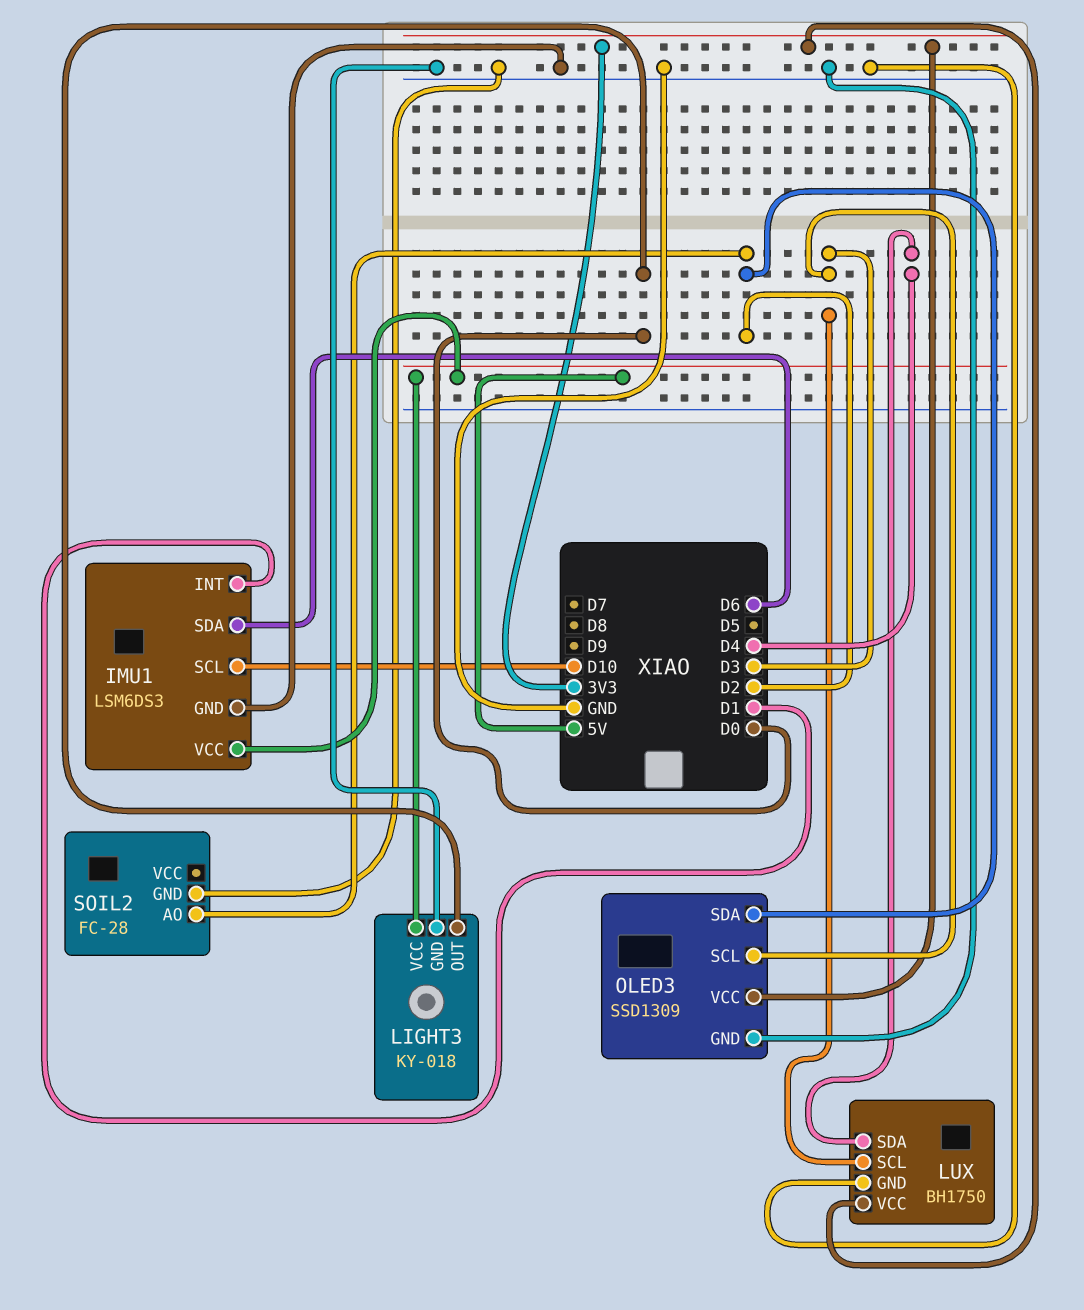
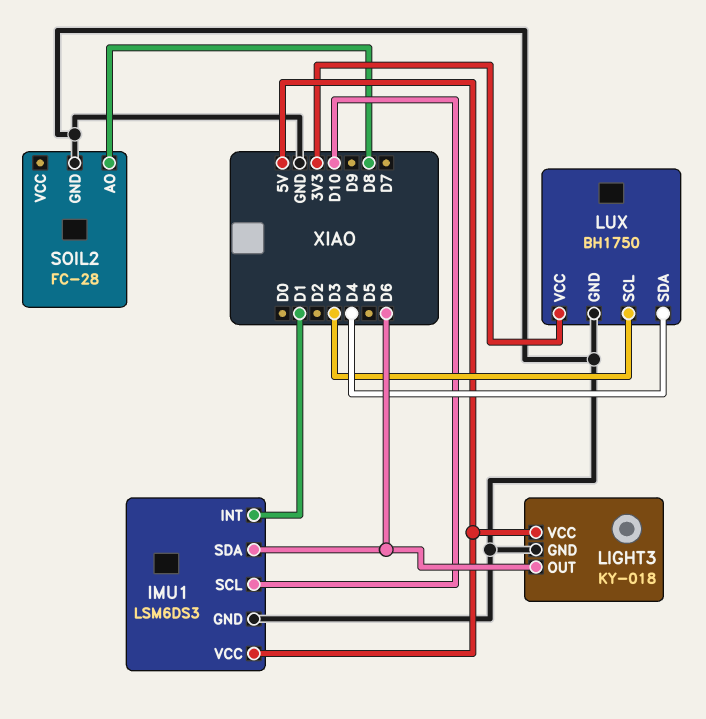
LIGHT3 pin OUT: D0 -> D6
OLED3: SSD1309 -> none
OLED3 pin GND: GND -> none
OLED3 pin SCL: D3 -> none
OLED3 pin SDA: D2 -> none
OLED3 pin VCC: 3V3 -> none
SOIL2 pin AO: D2 -> D8

